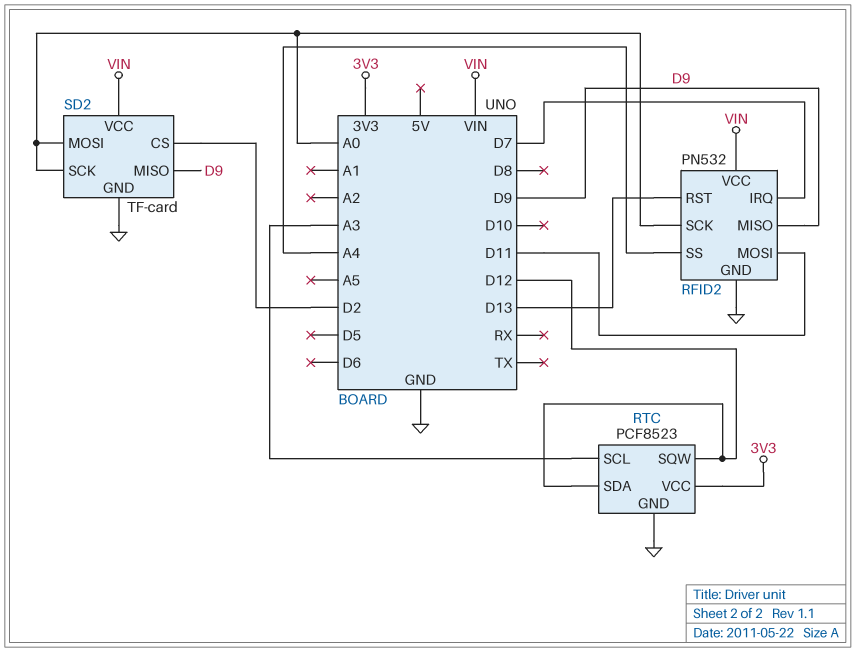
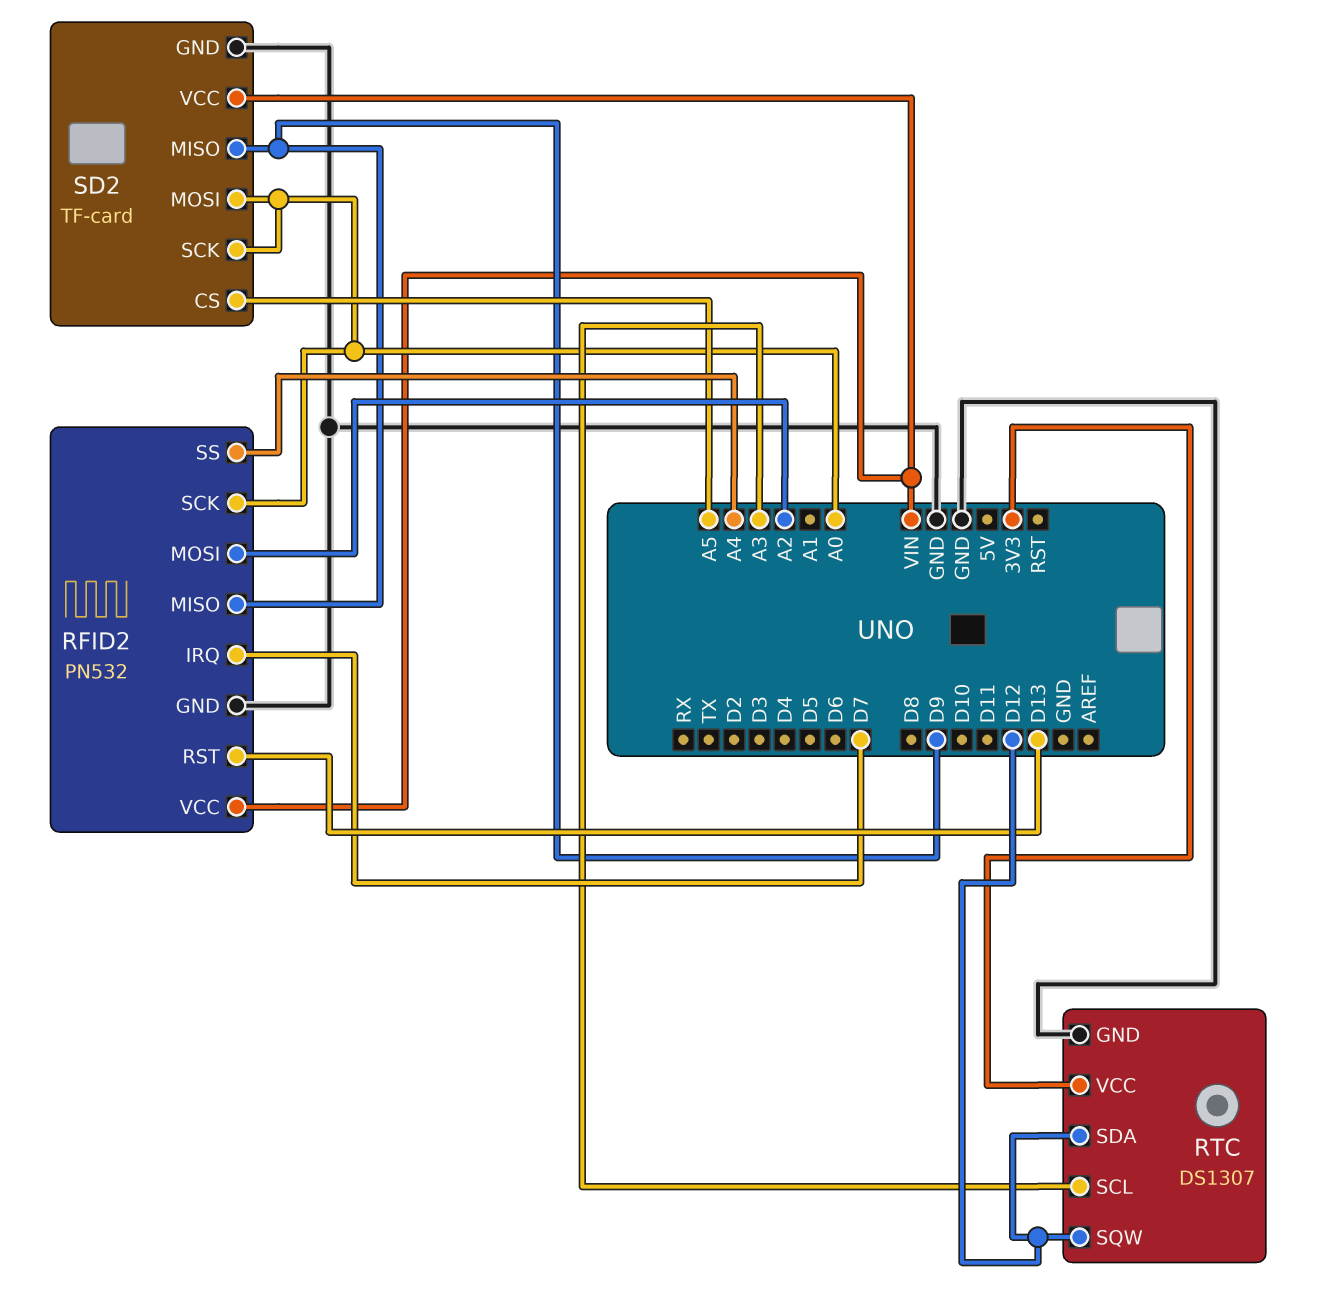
RFID2 pin MOSI: D11 -> A2
RTC: PCF8523 -> DS1307
SD2 pin CS: D2 -> A5

